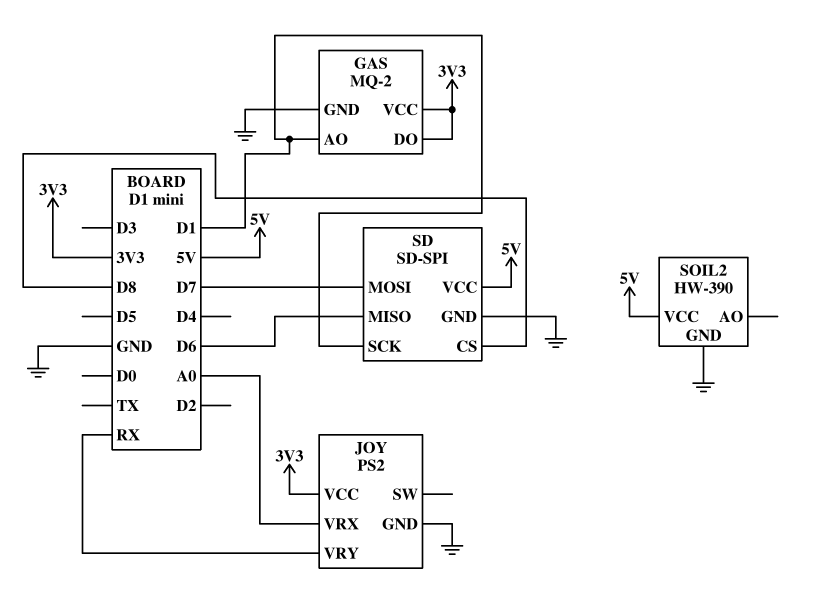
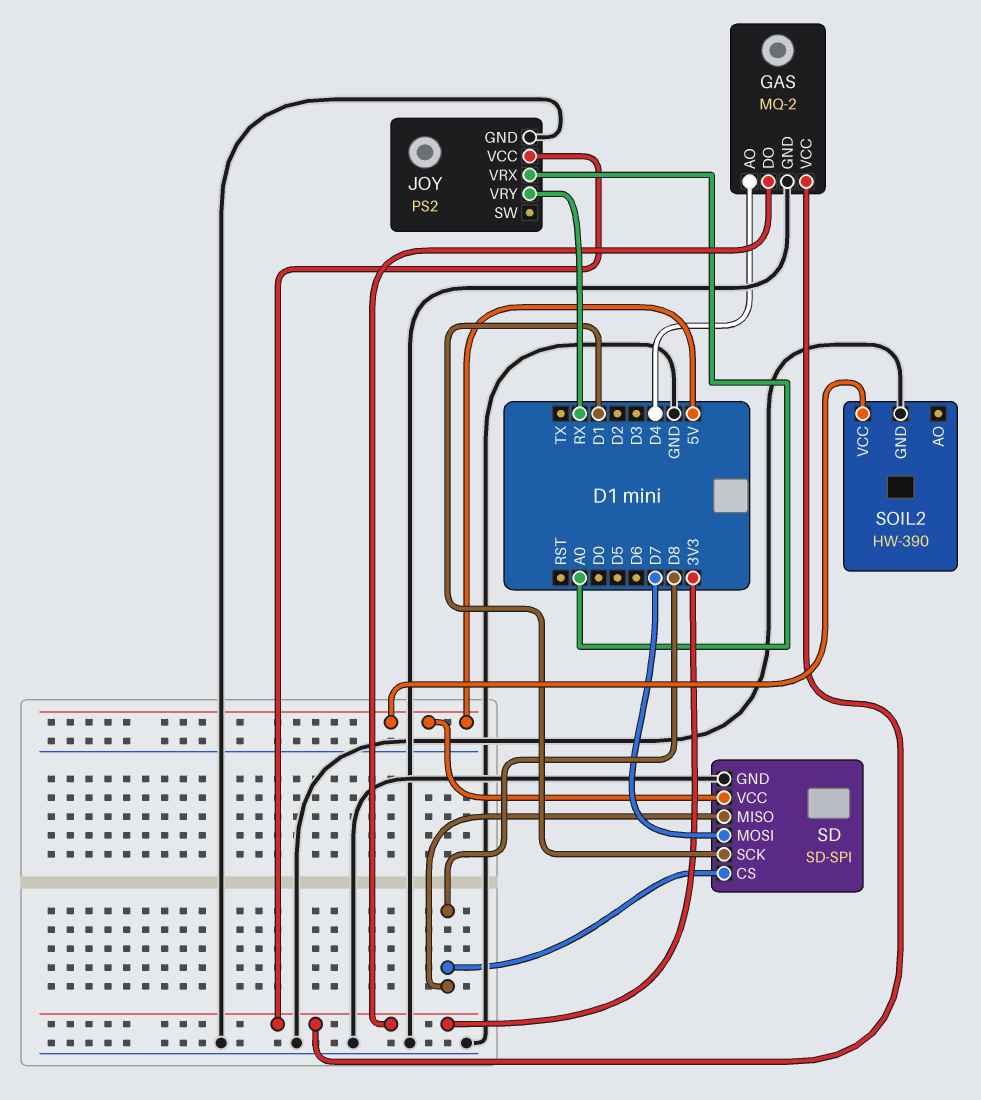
GAS pin AO: D1 -> D4
SD pin MISO: D6 -> D8

